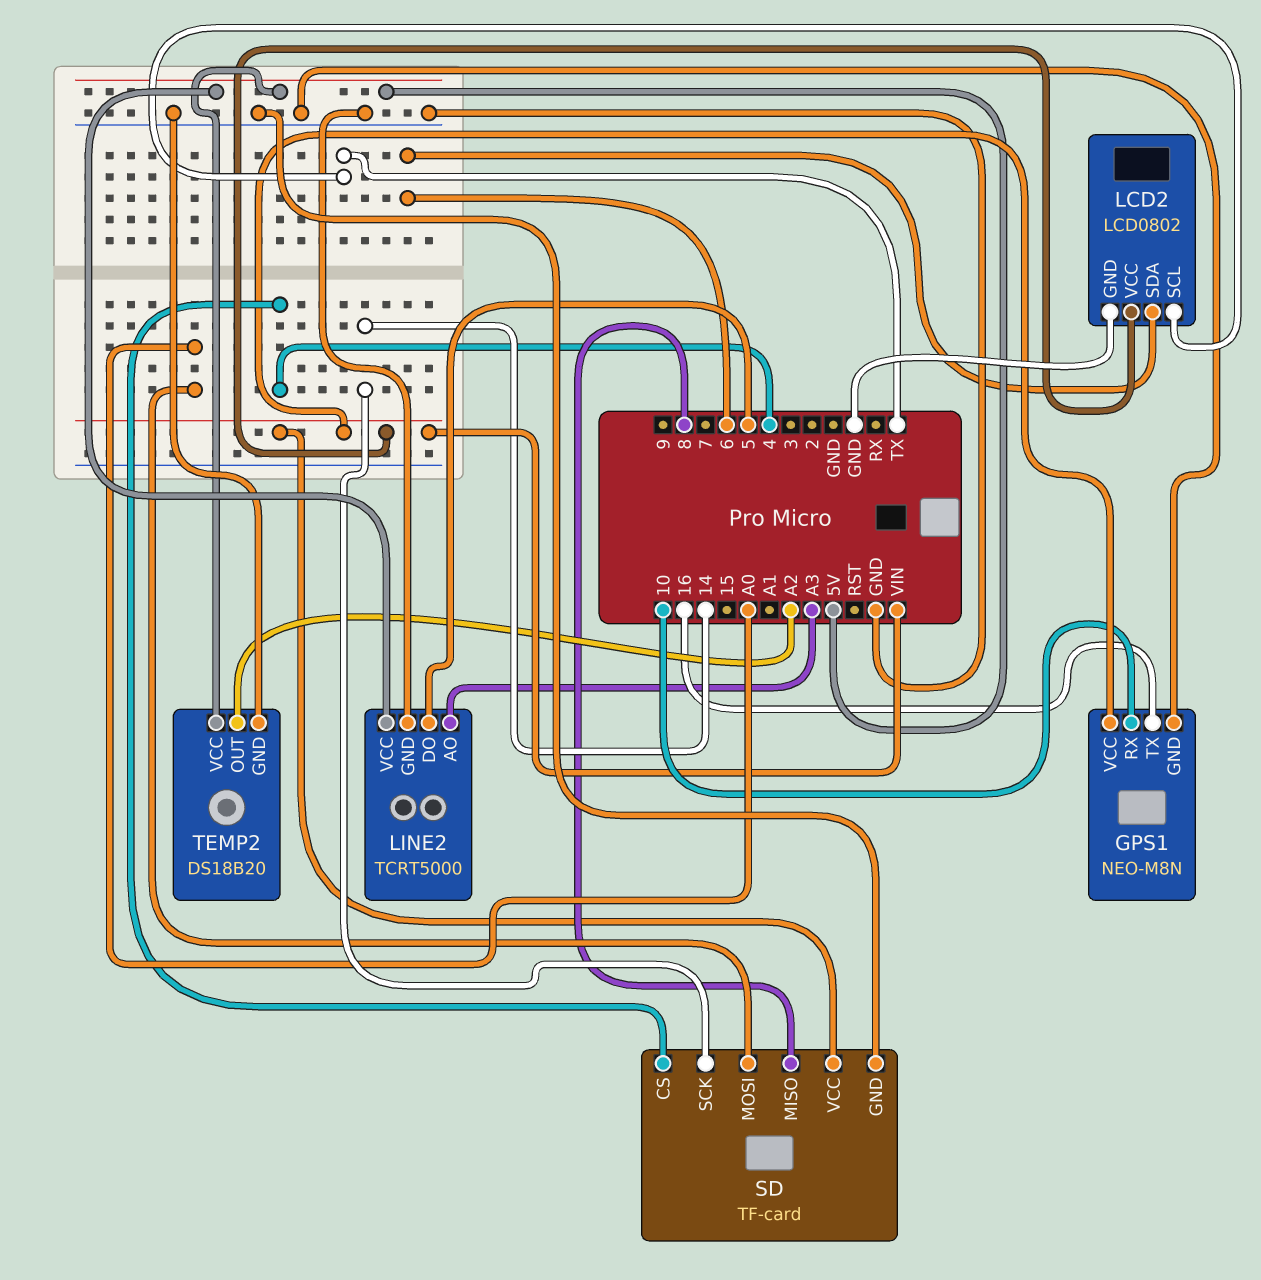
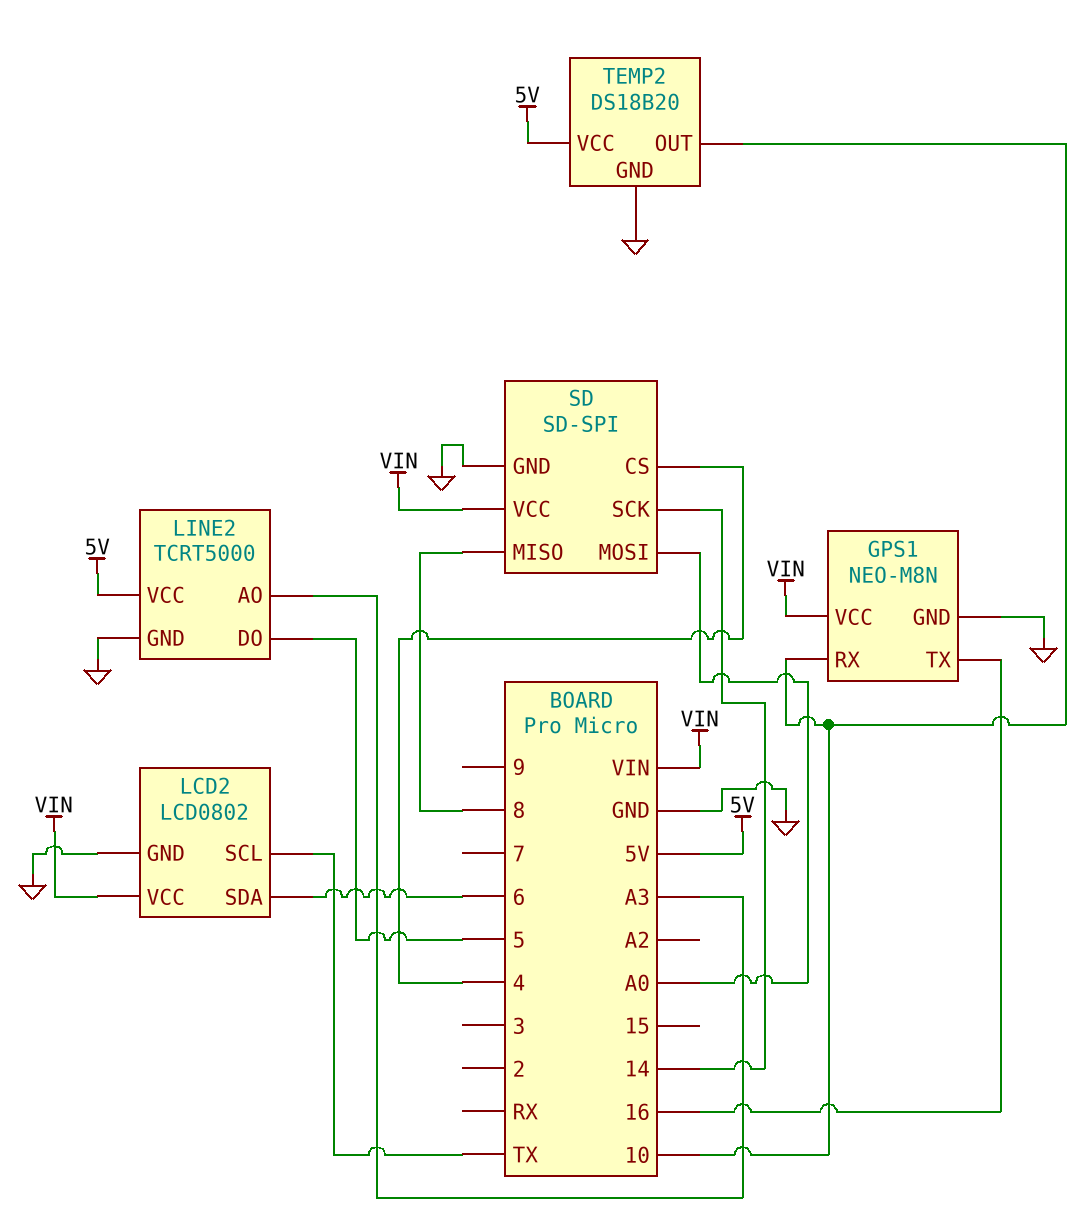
SD: TF-card -> SD-SPI
TEMP2 pin OUT: A2 -> 10

